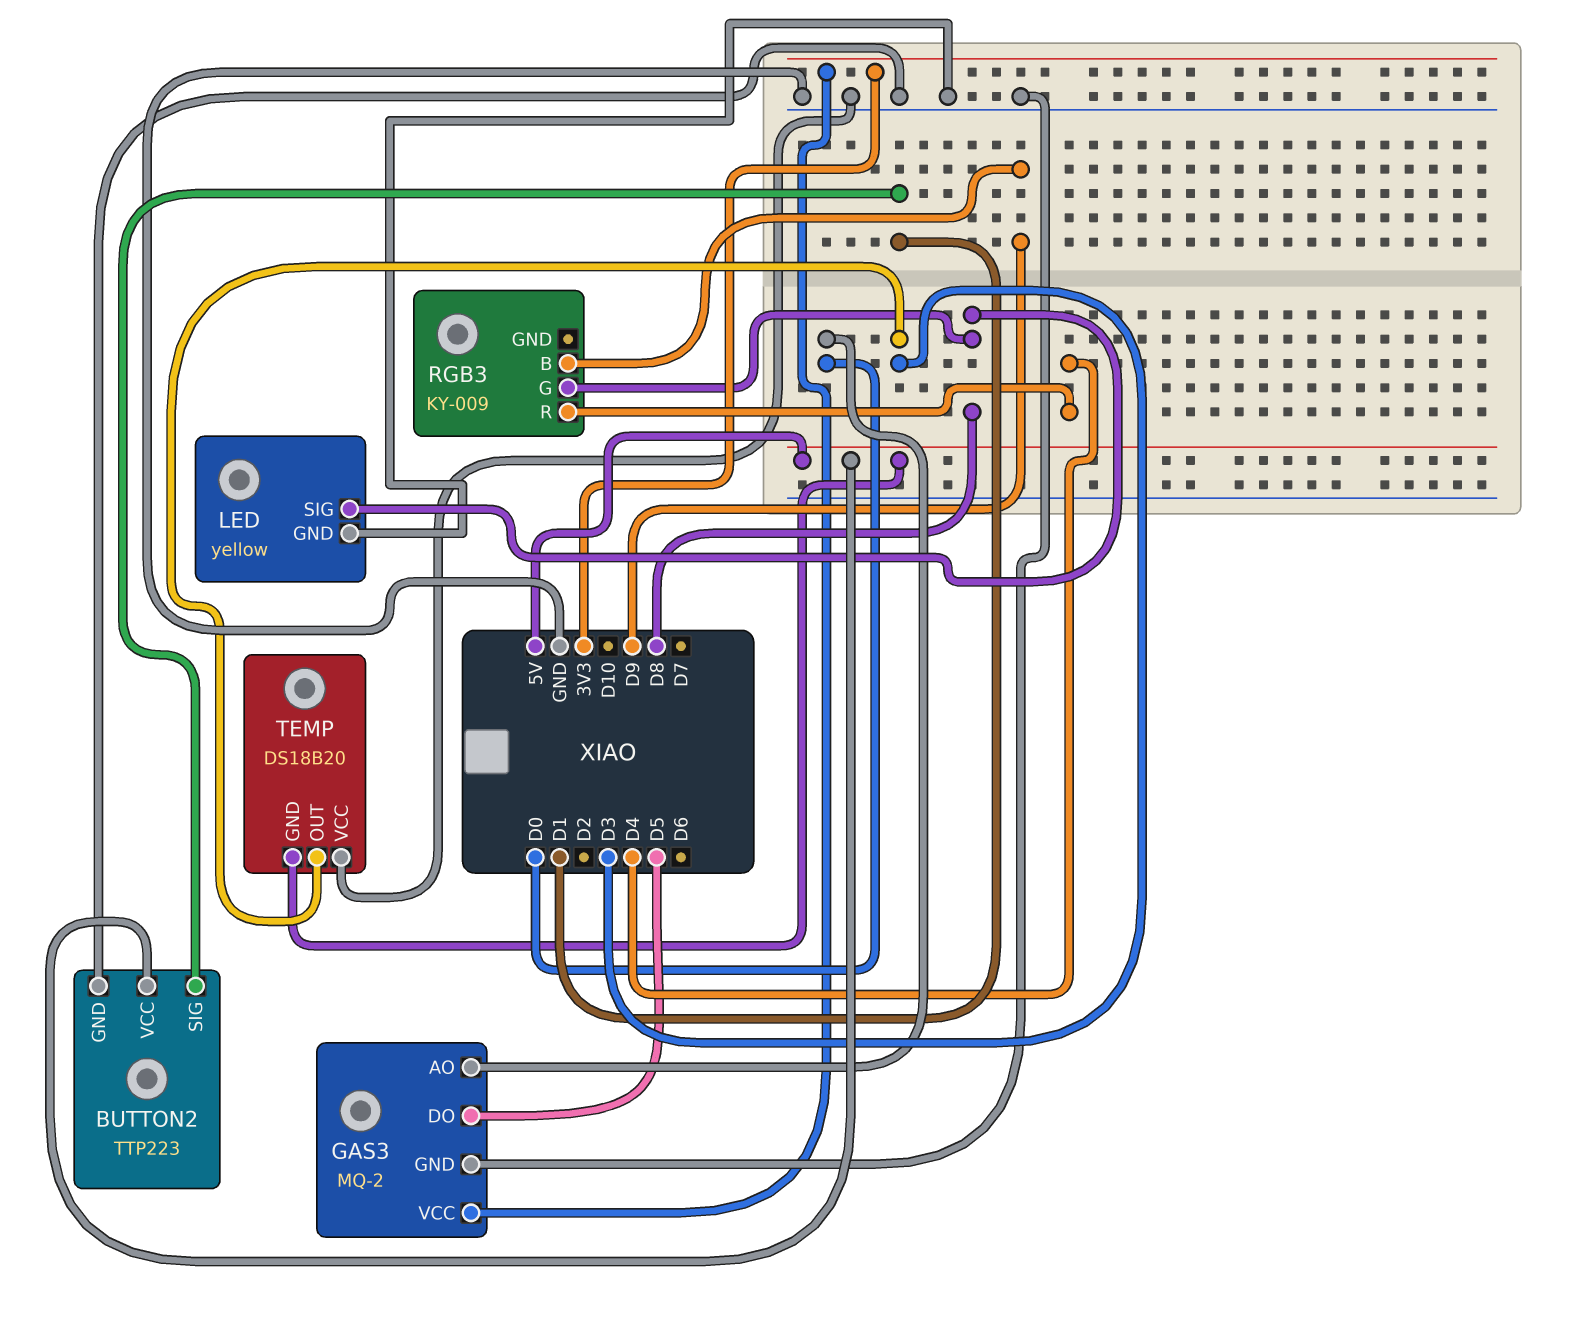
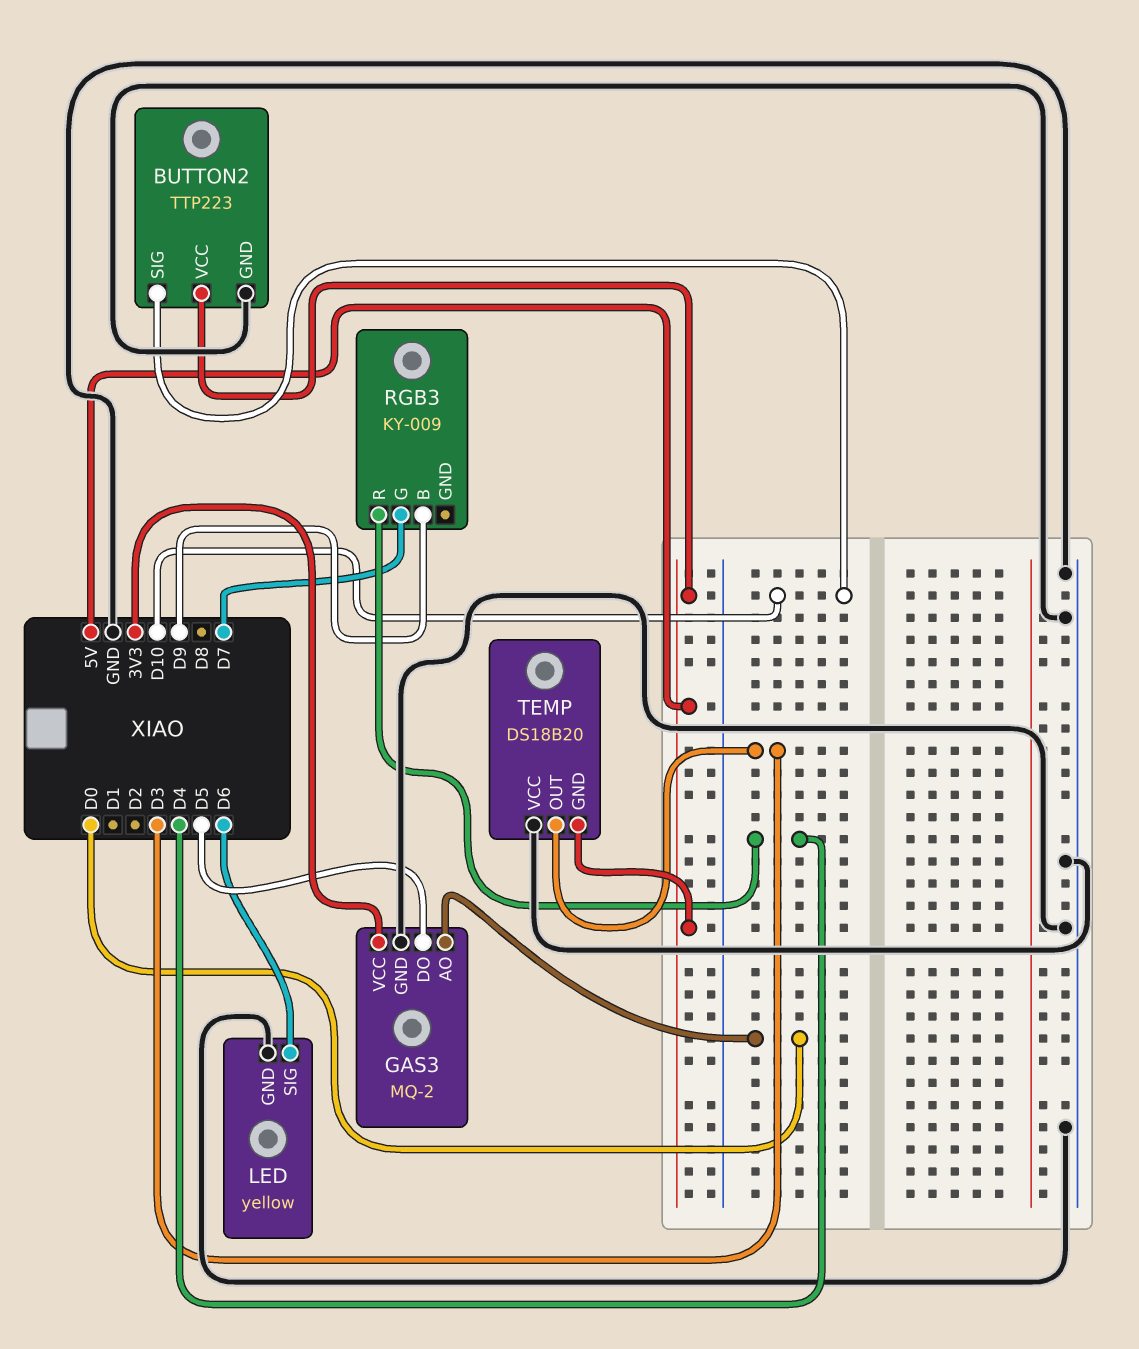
BUTTON2 pin SIG: D1 -> D10
LED pin SIG: D8 -> D6
RGB3 pin G: D8 -> D7

